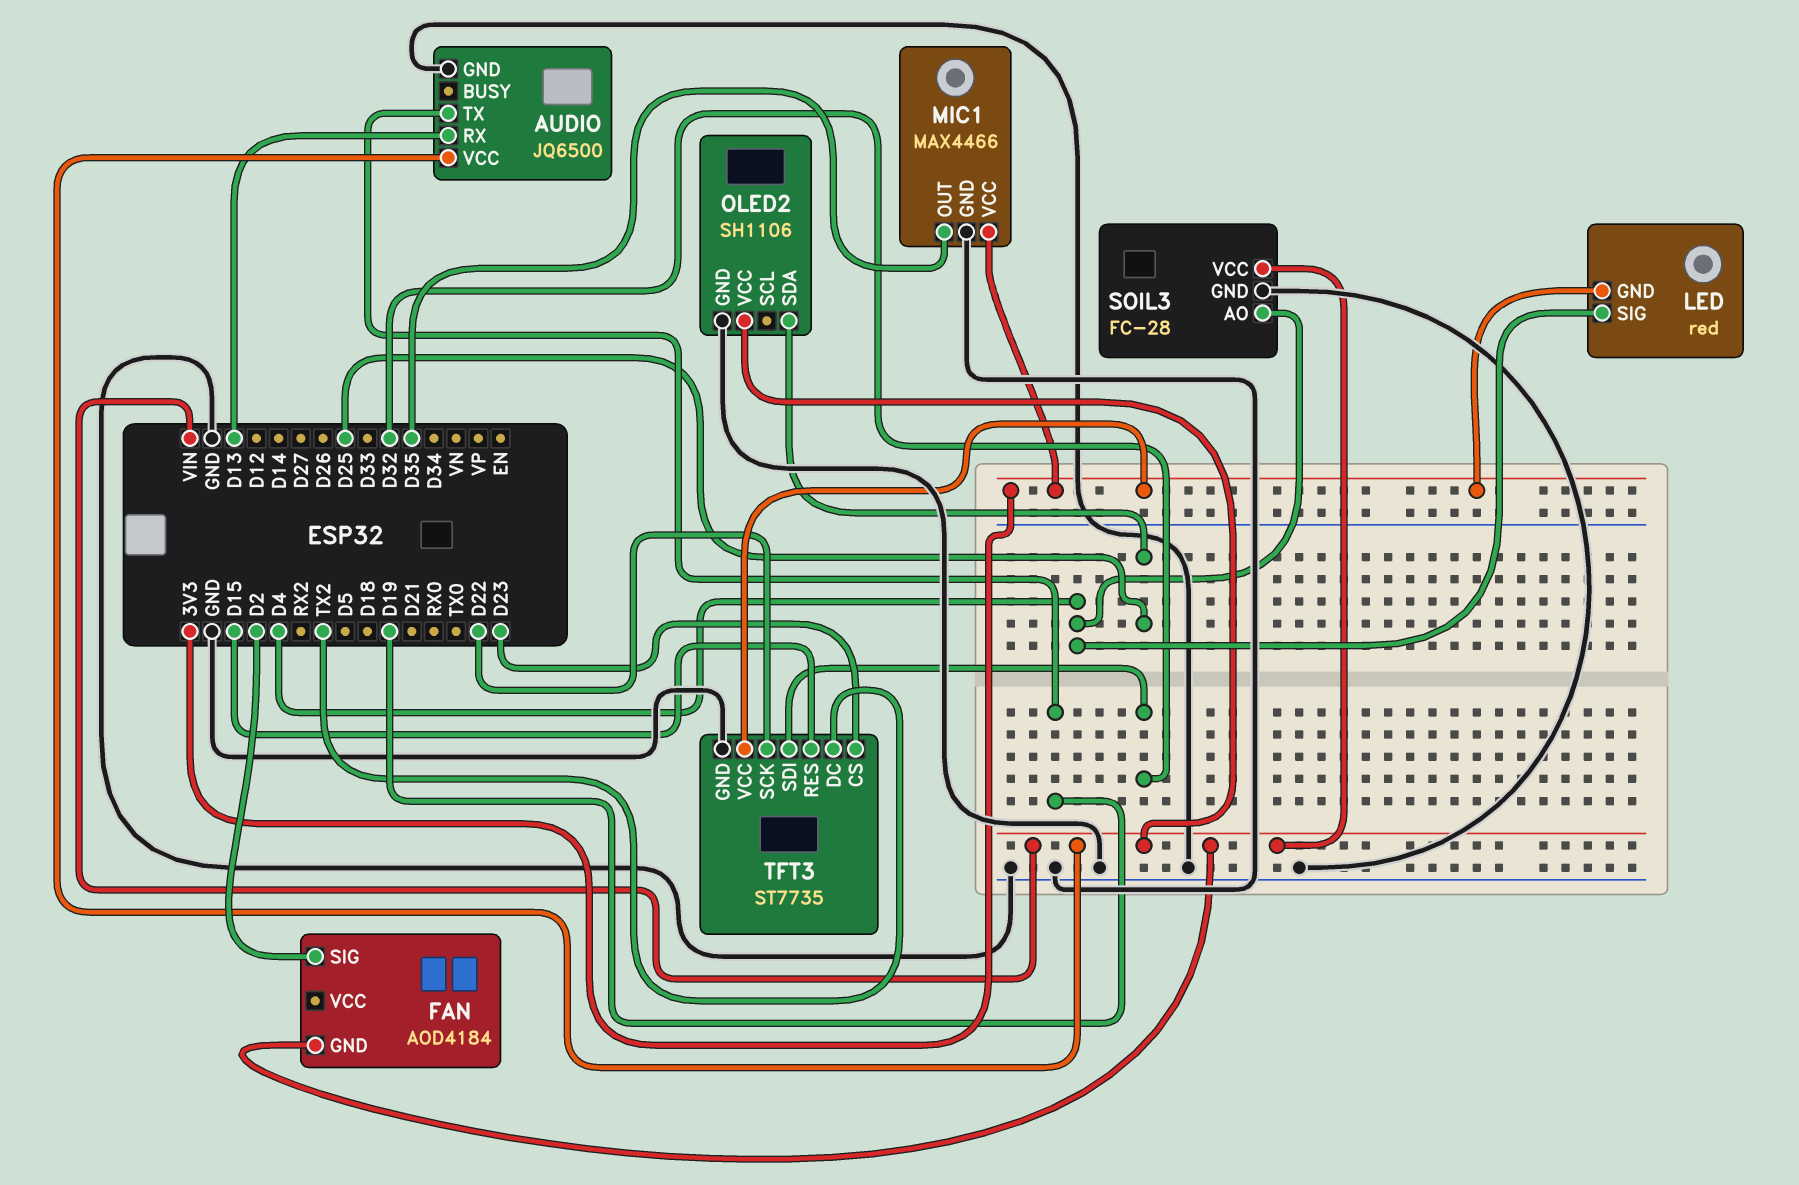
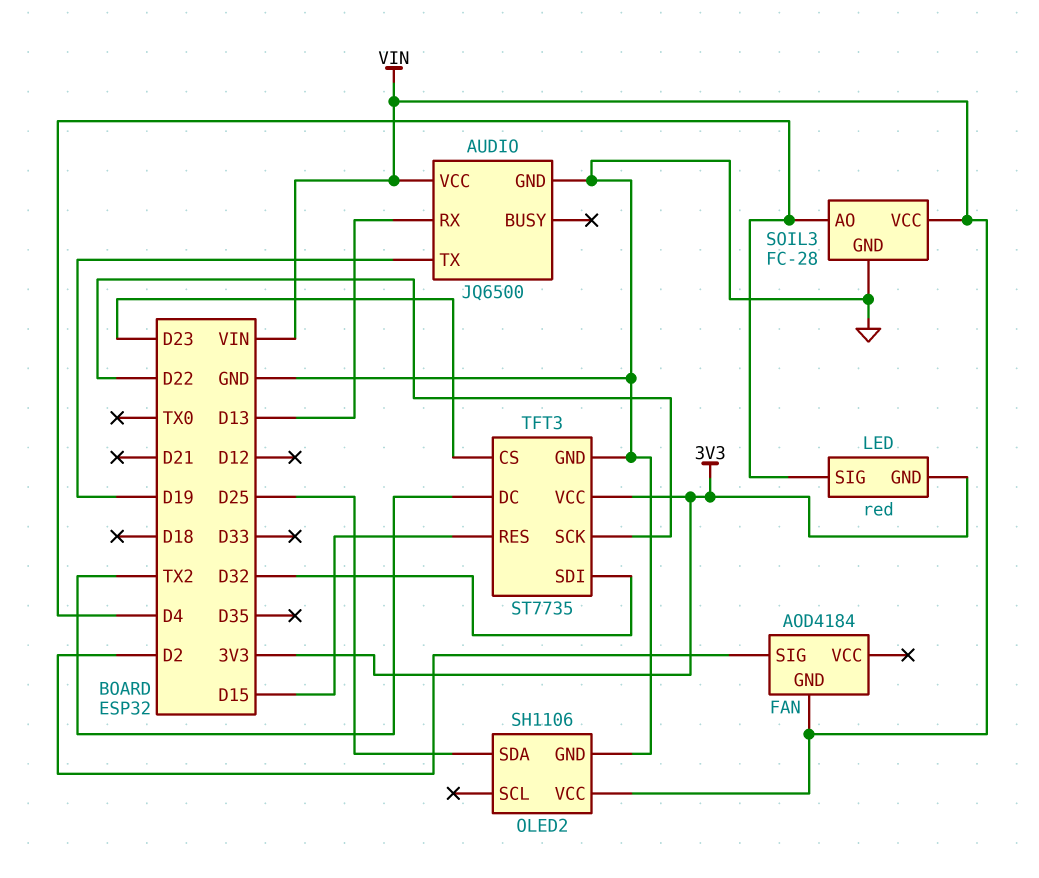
MIC1: MAX4466 -> none
MIC1 pin GND: GND -> none
MIC1 pin OUT: D35 -> none
MIC1 pin VCC: 3V3 -> none

